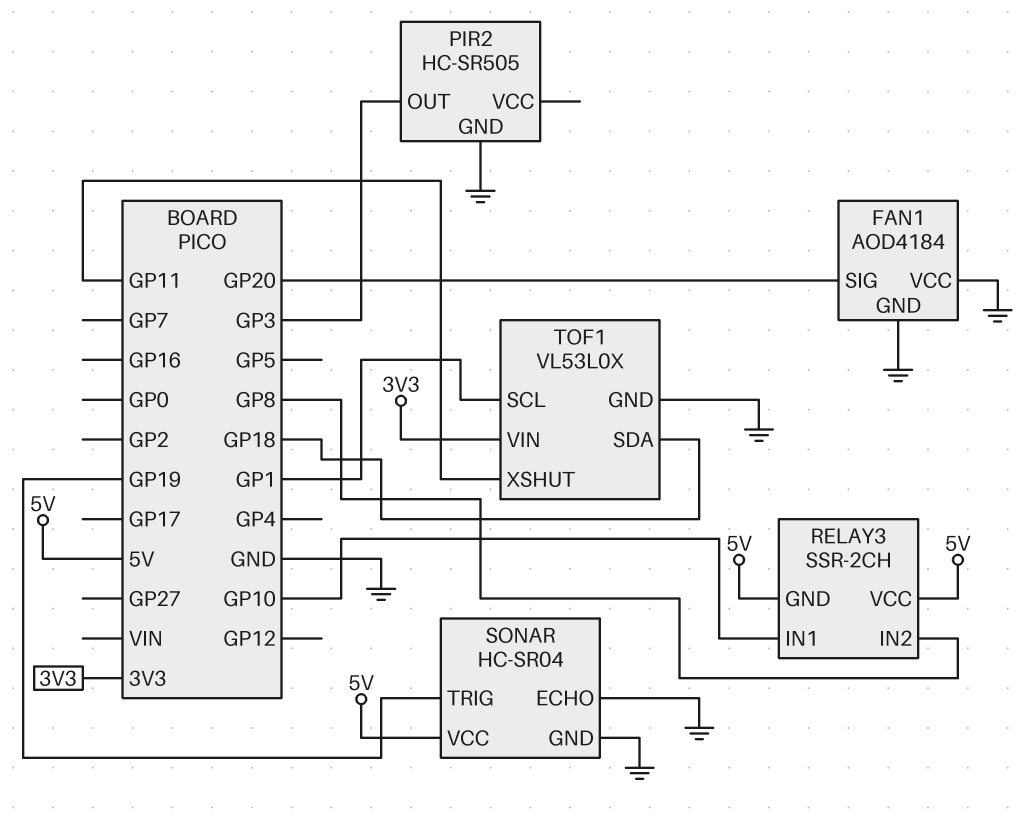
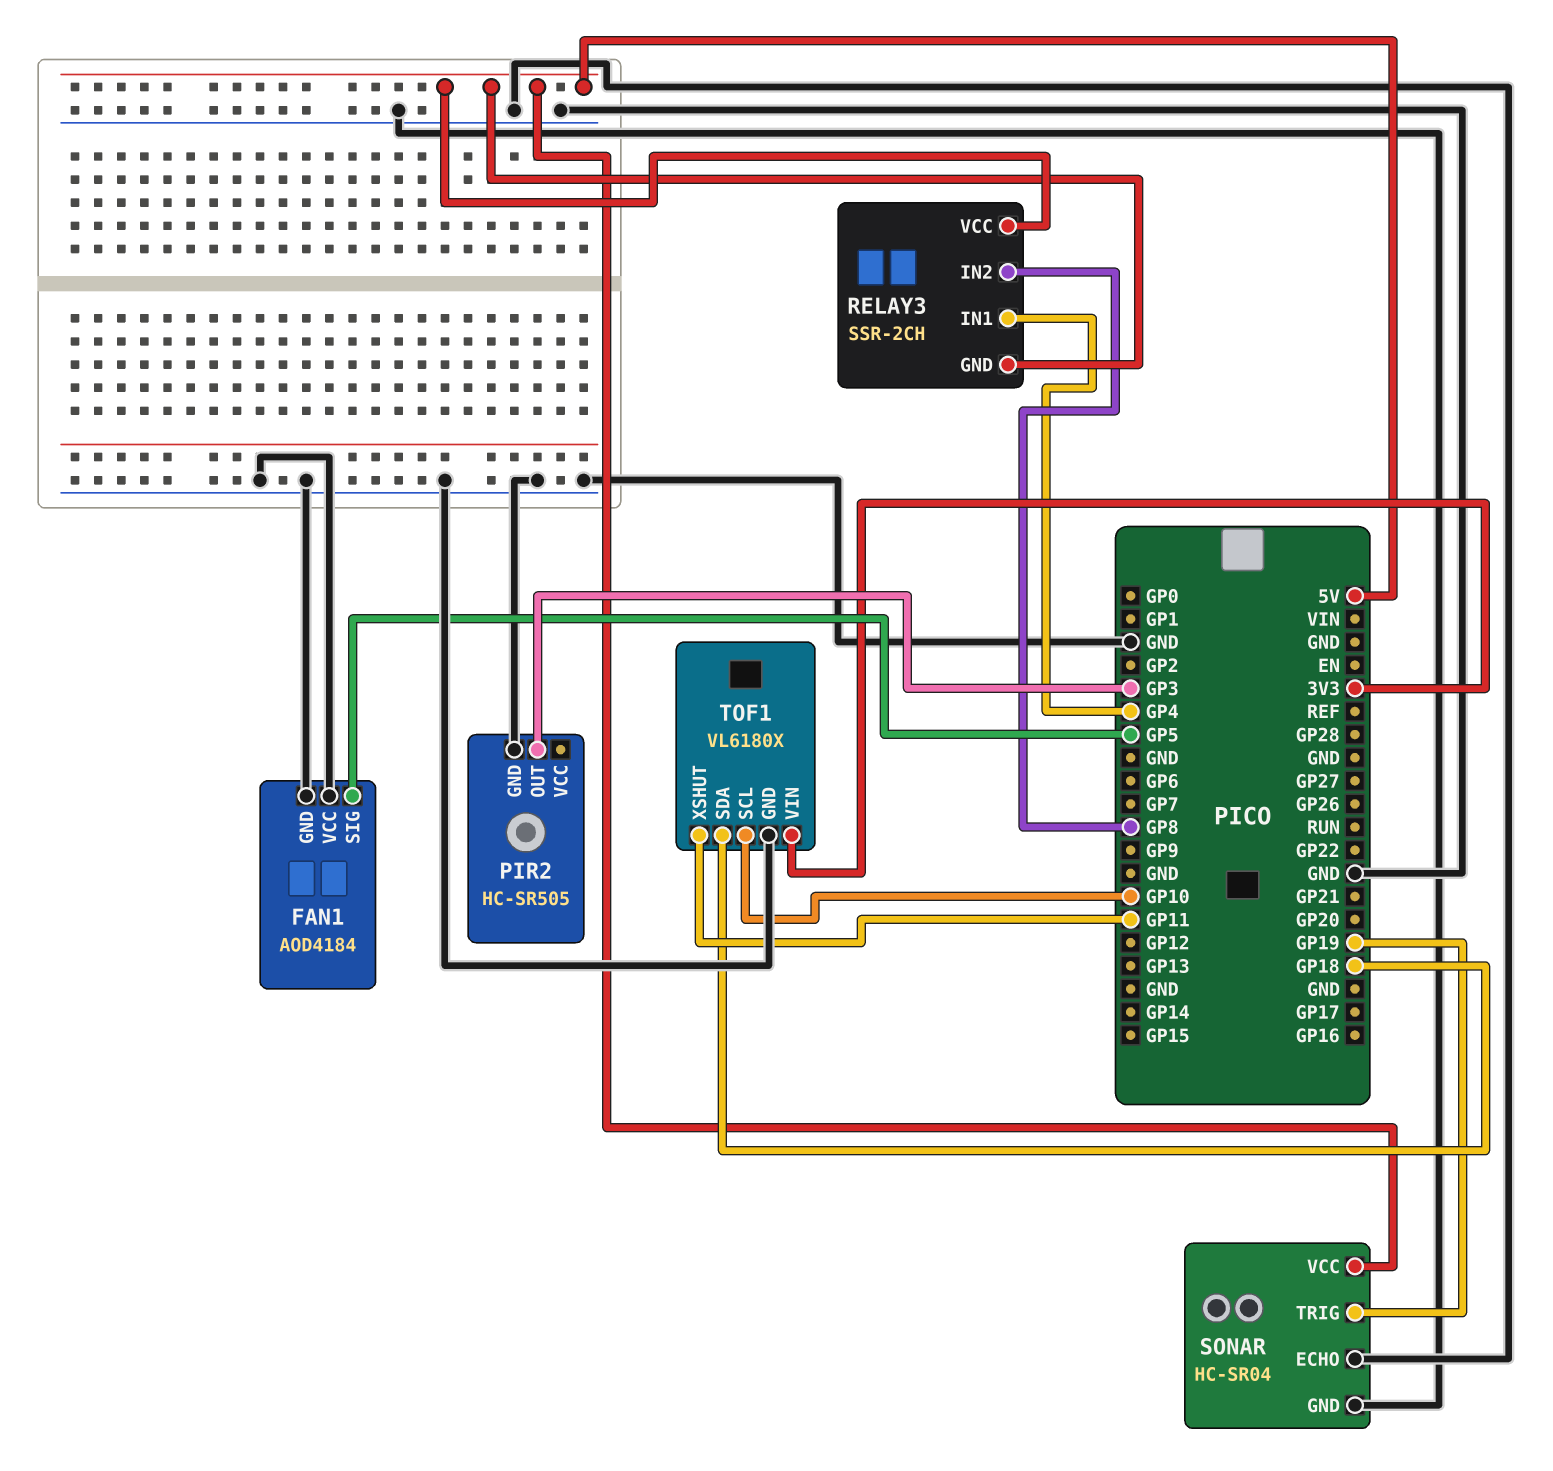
FAN1 pin SIG: GP20 -> GP5
RELAY3 pin IN1: GP10 -> GP4
TOF1: VL53L0X -> VL6180X
TOF1 pin SCL: GP1 -> GP10

